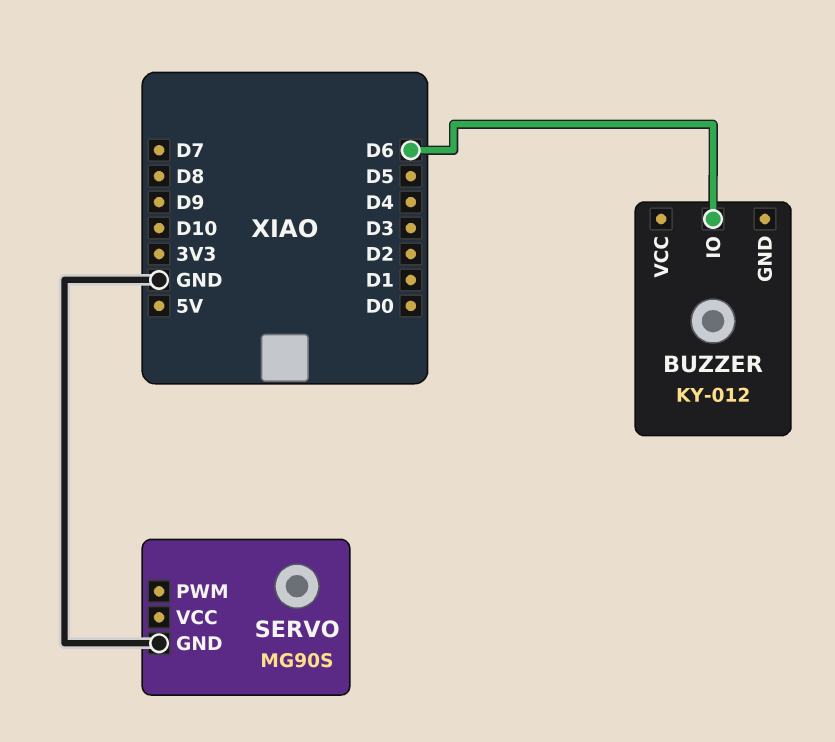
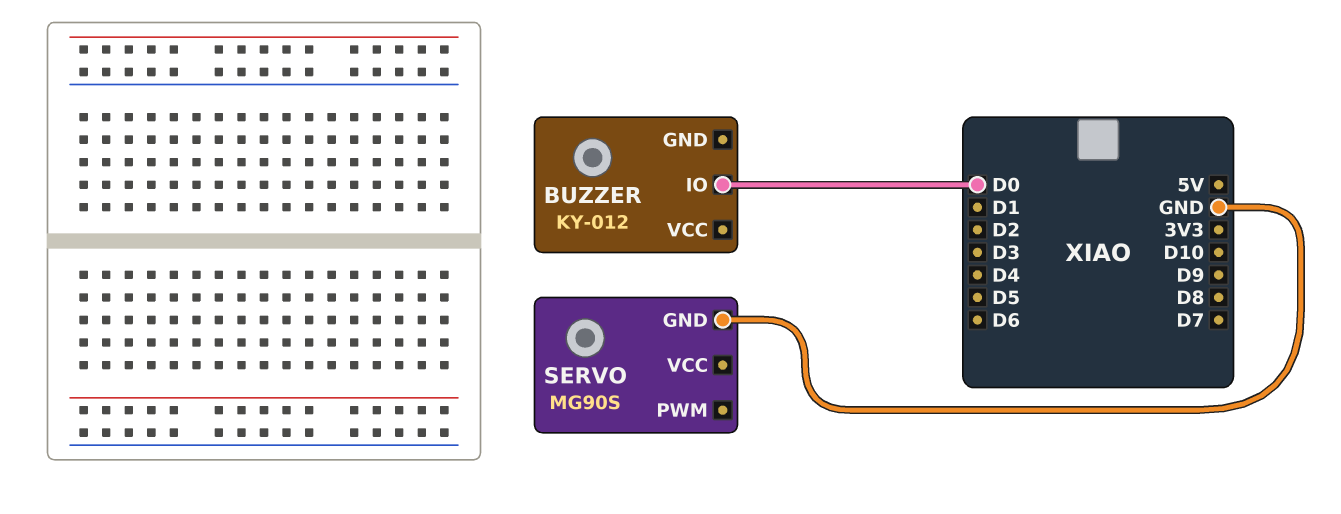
BUZZER pin IO: D6 -> D0

